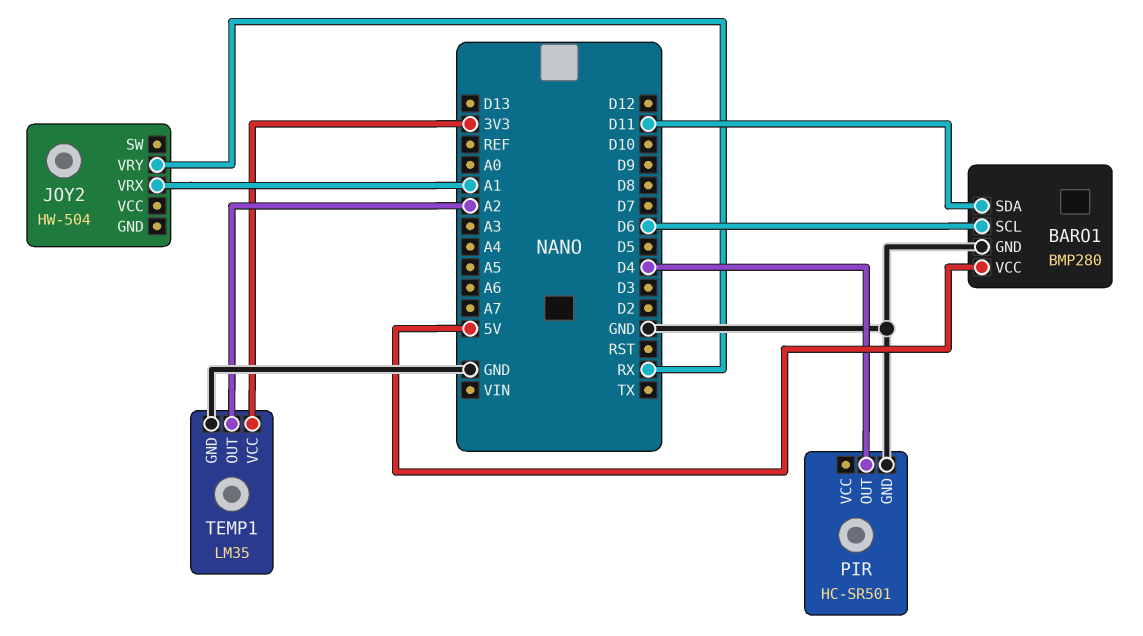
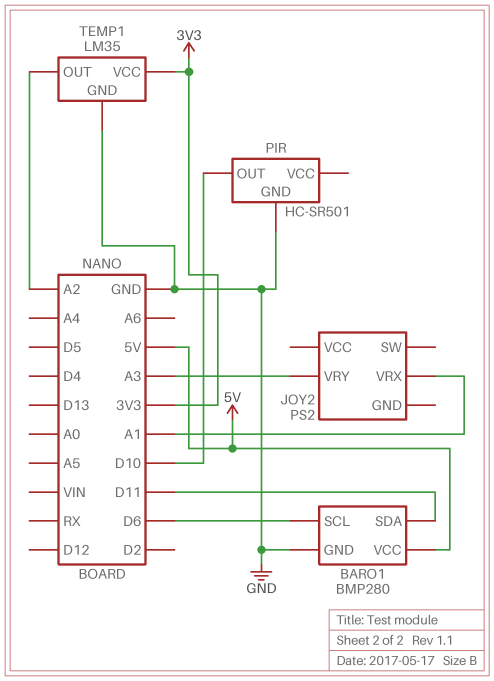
JOY2: HW-504 -> PS2
JOY2 pin VRY: RX -> A3
PIR pin OUT: D4 -> D10

